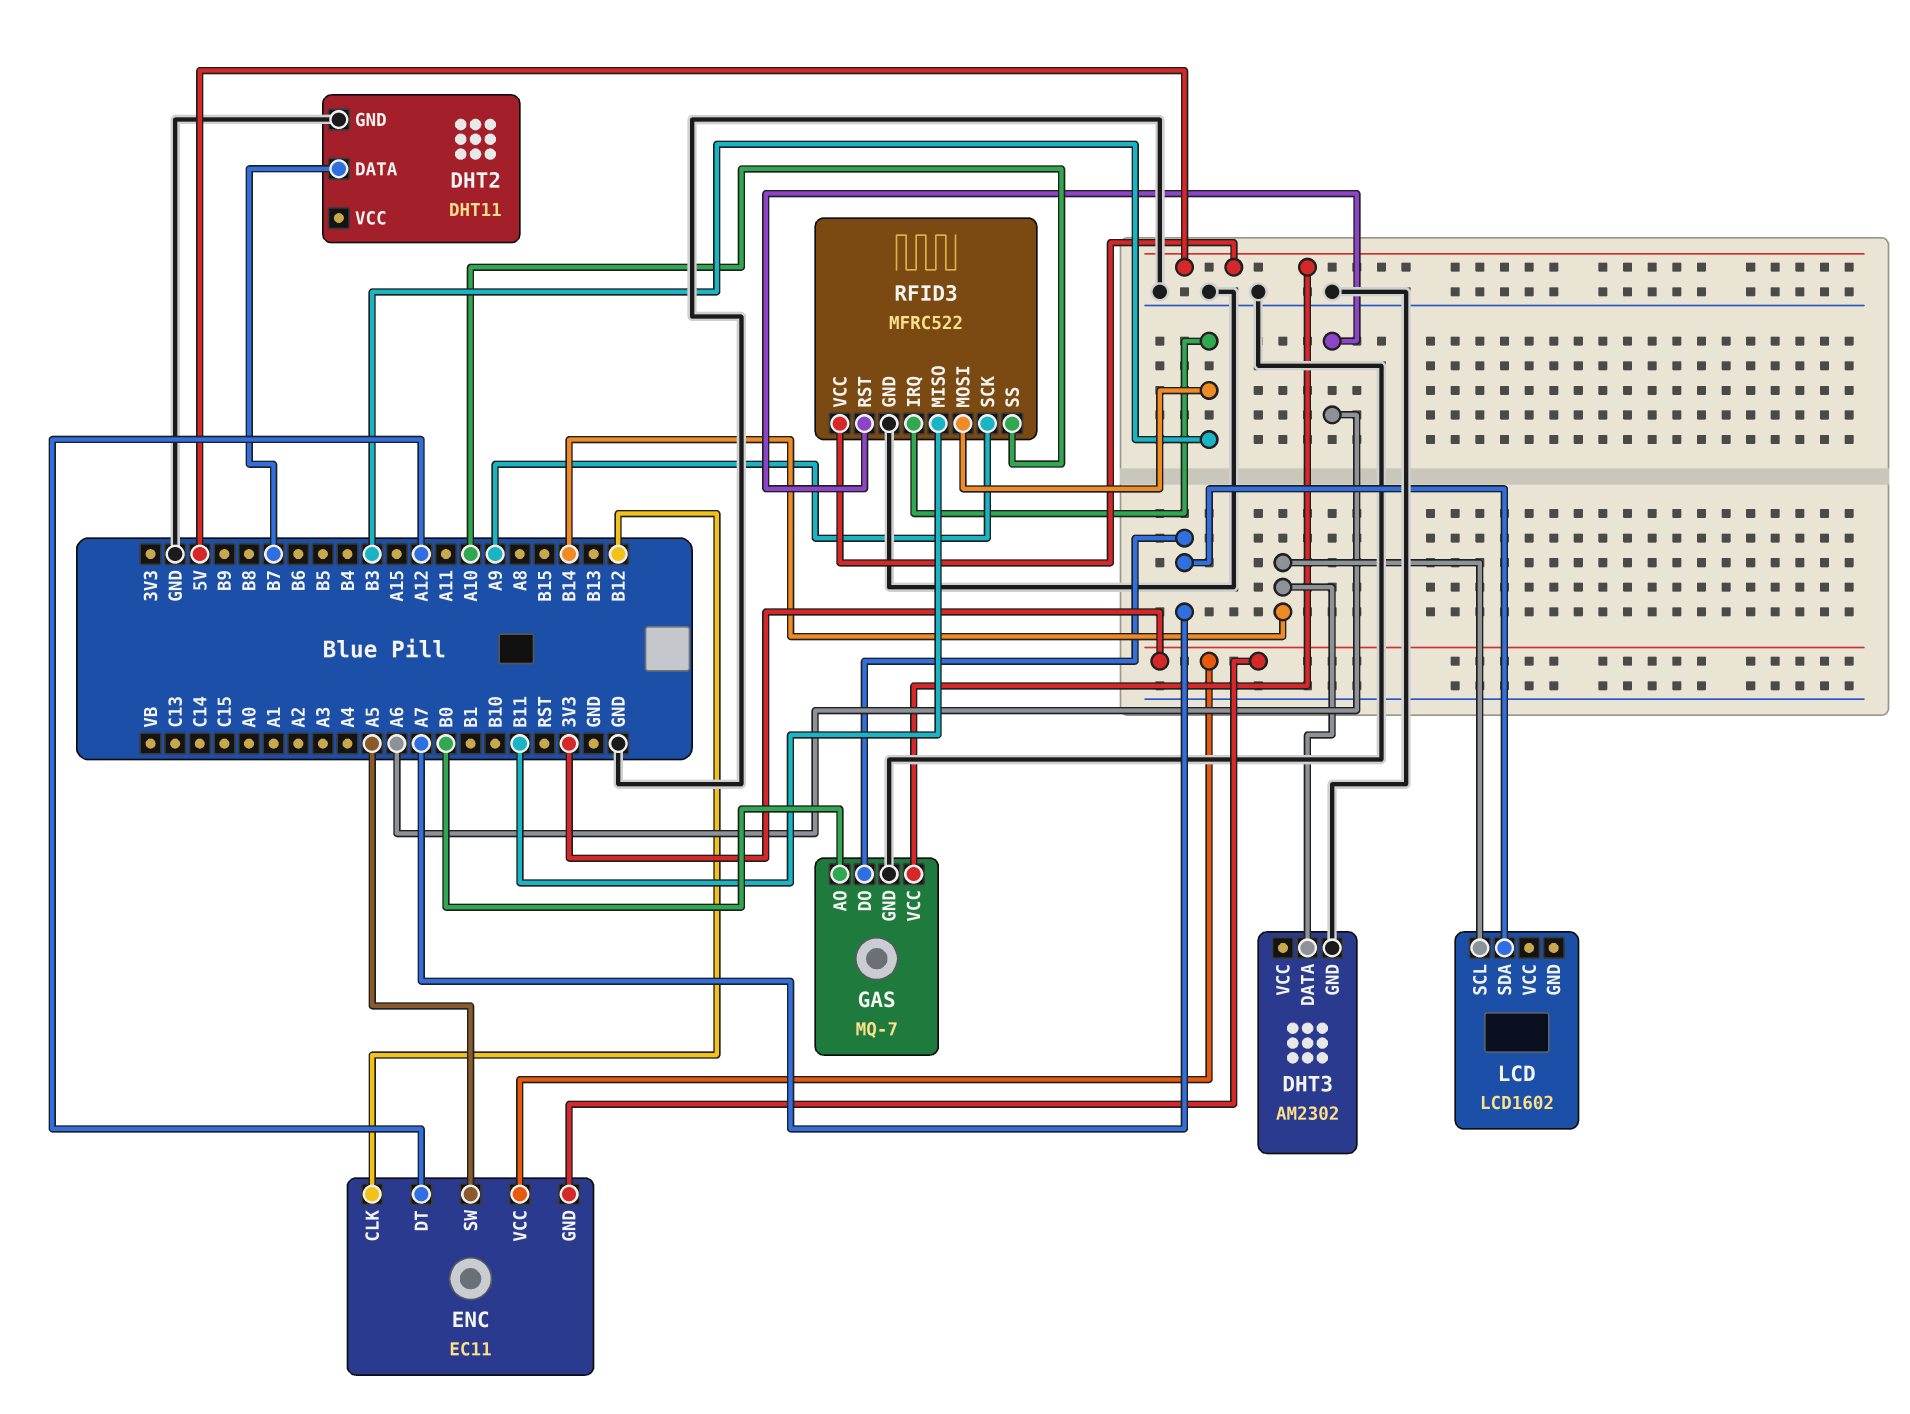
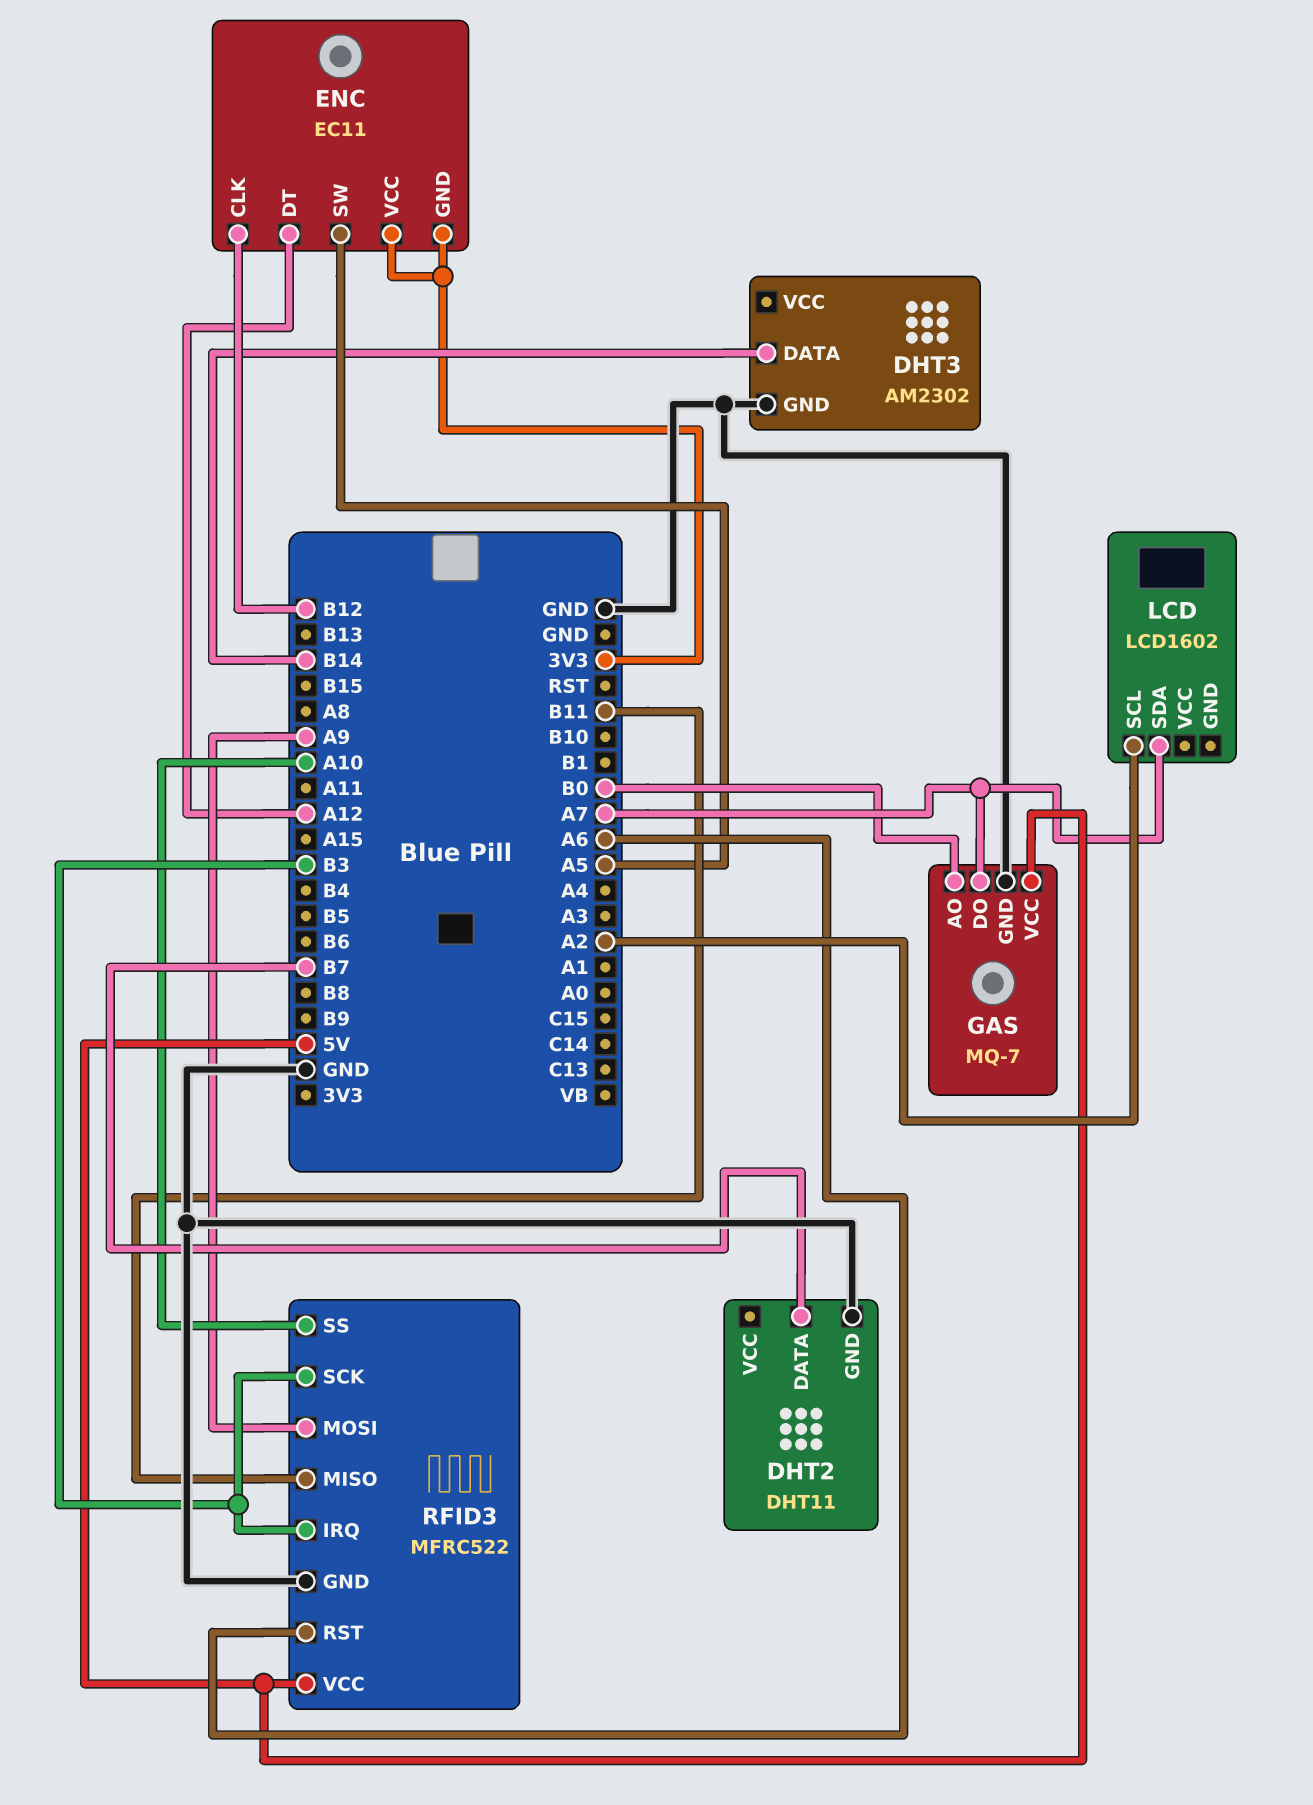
LCD pin SCL: B14 -> A2
RFID3 pin MOSI: B3 -> A9
RFID3 pin SCK: A9 -> B3

